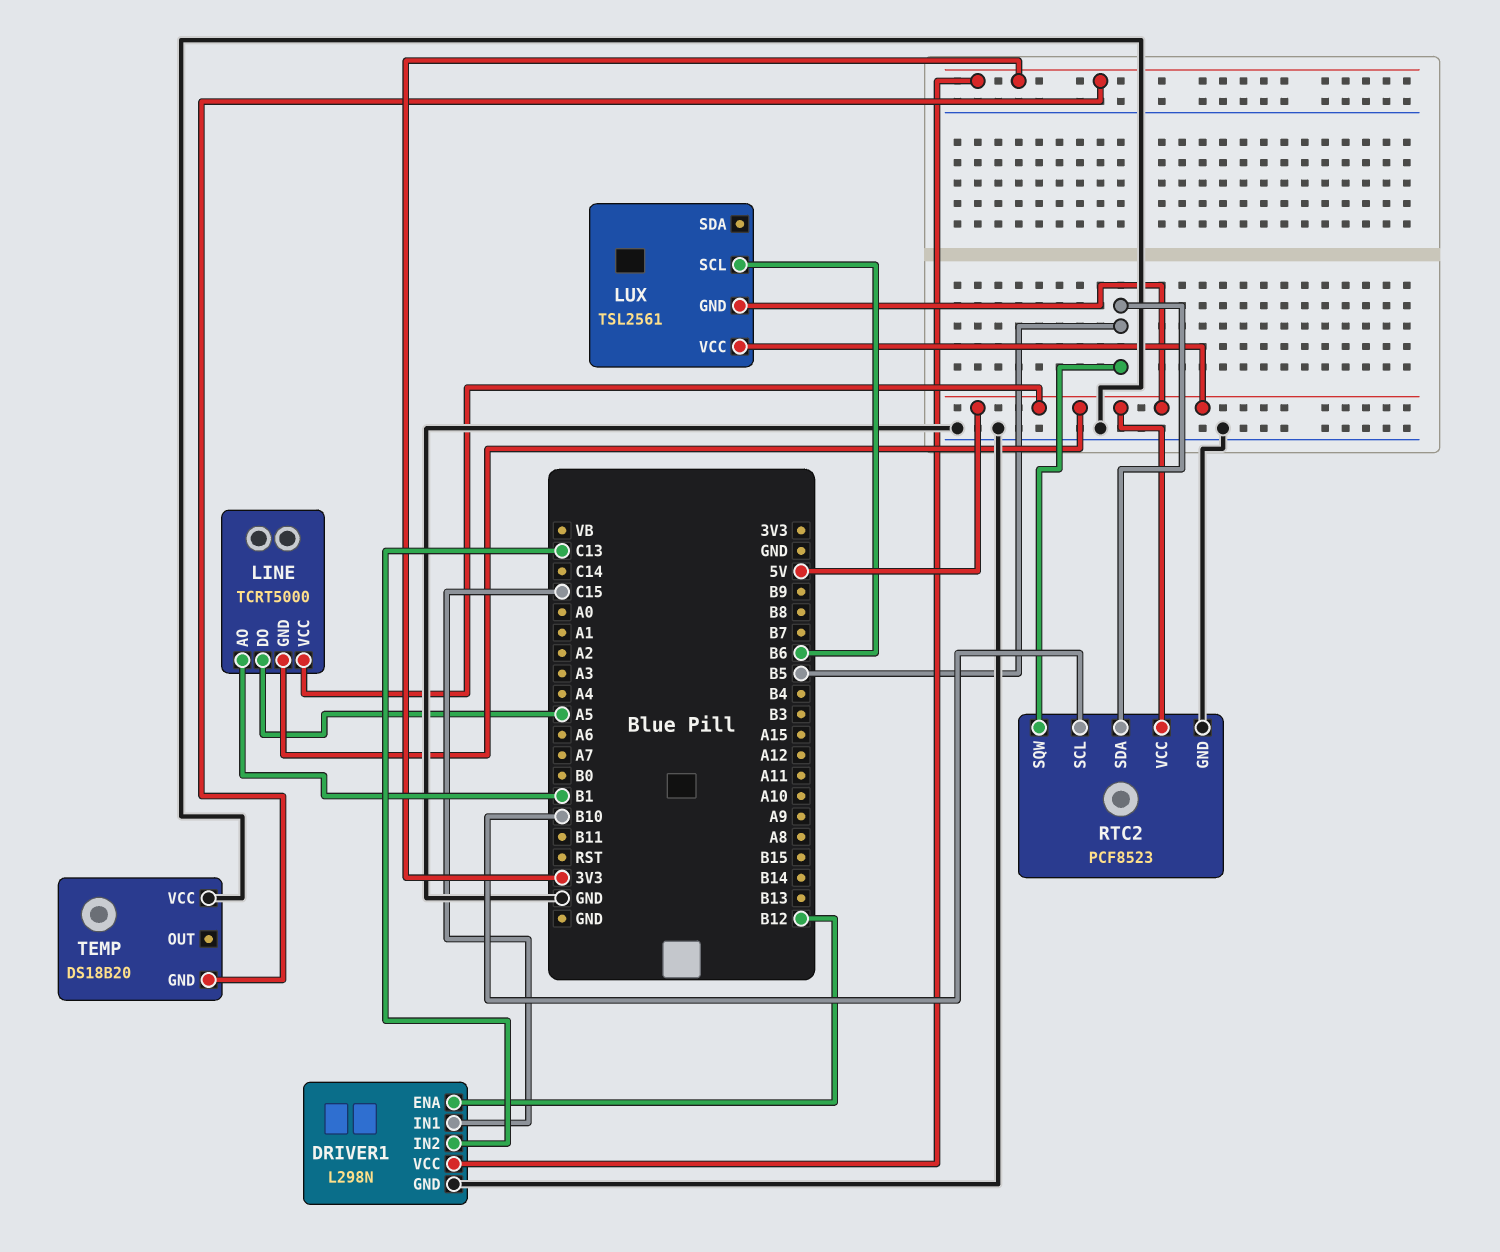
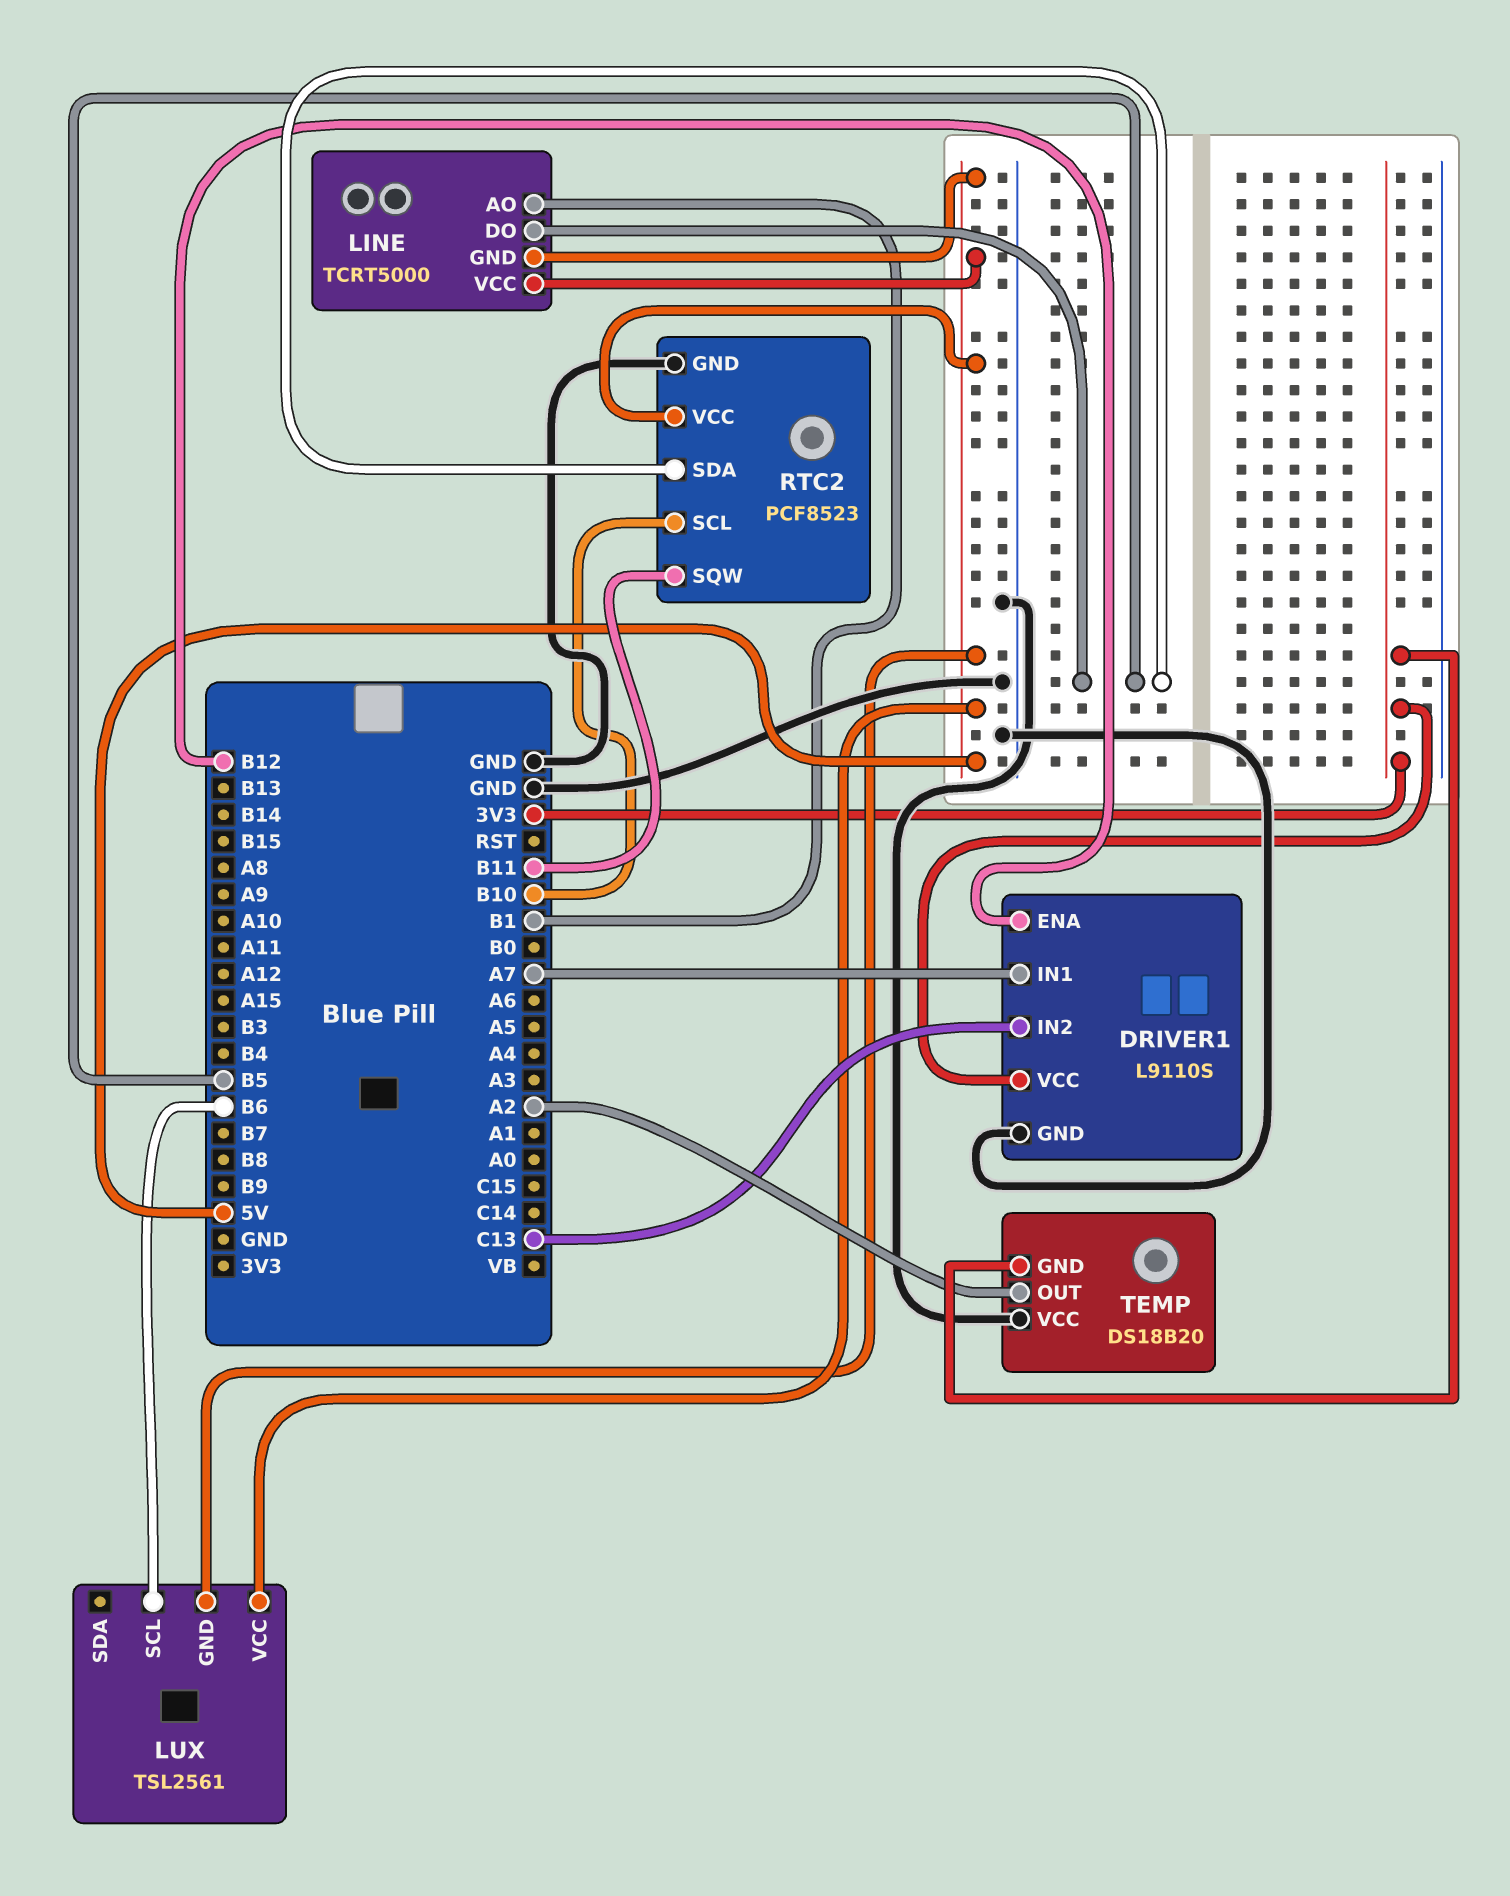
DRIVER1: L298N -> L9110S
DRIVER1 pin IN1: C15 -> A7
LINE pin DO: A5 -> B5
RTC2 pin SQW: B5 -> B11
TEMP pin OUT: none -> A2

